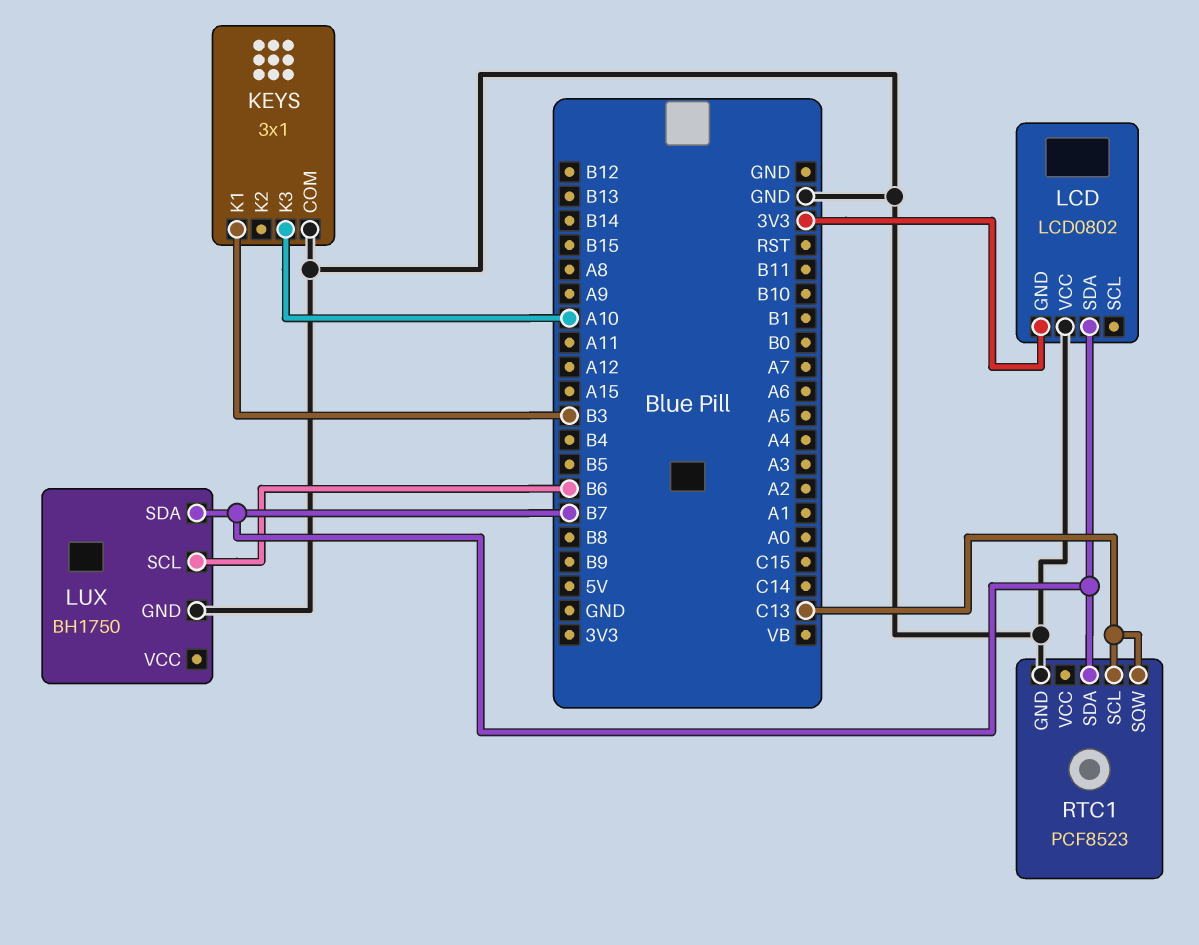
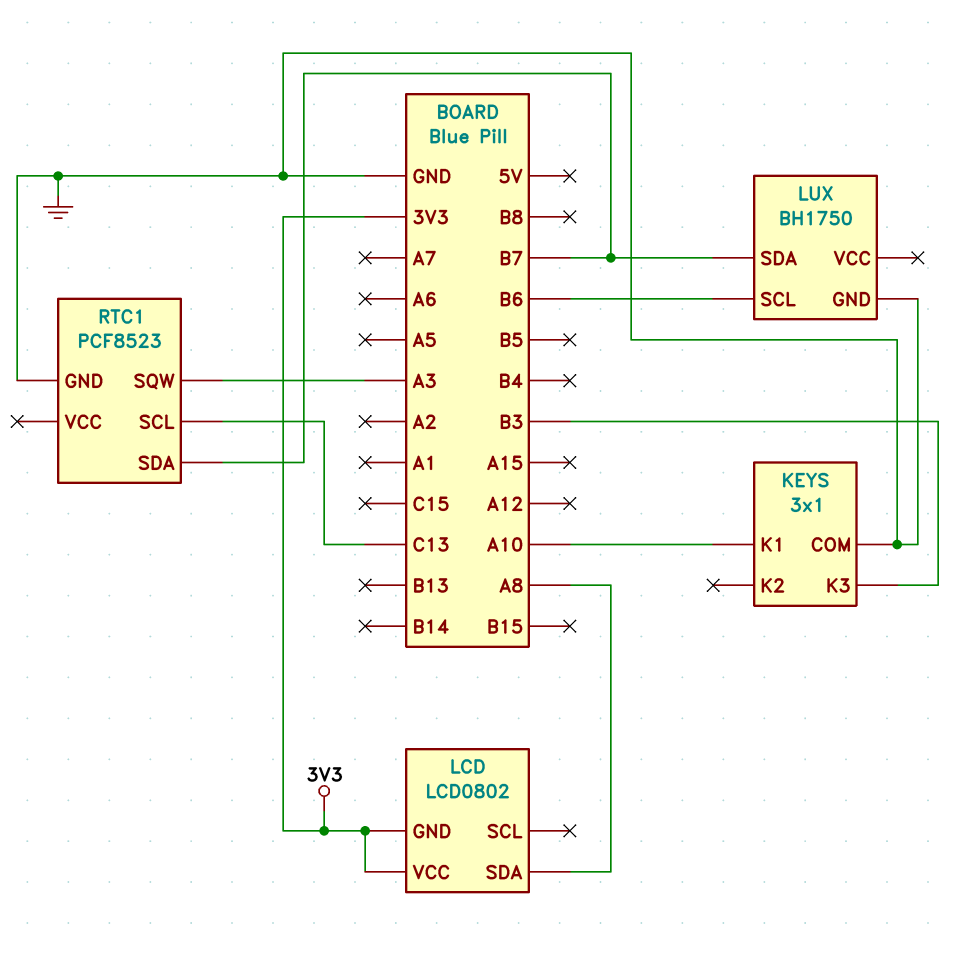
KEYS pin K1: B3 -> A10
KEYS pin K3: A10 -> B3
LCD pin SDA: B7 -> A8
LCD pin VCC: GND -> 3V3
RTC1 pin SQW: C13 -> A3

